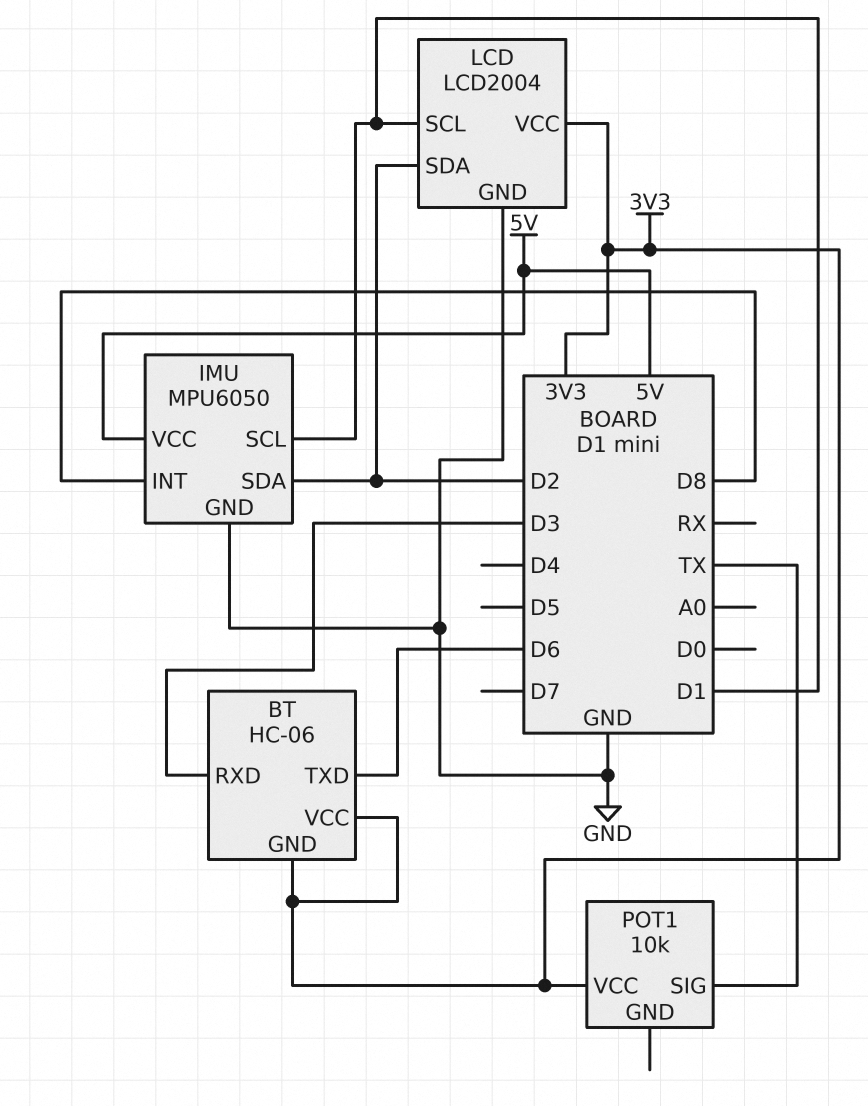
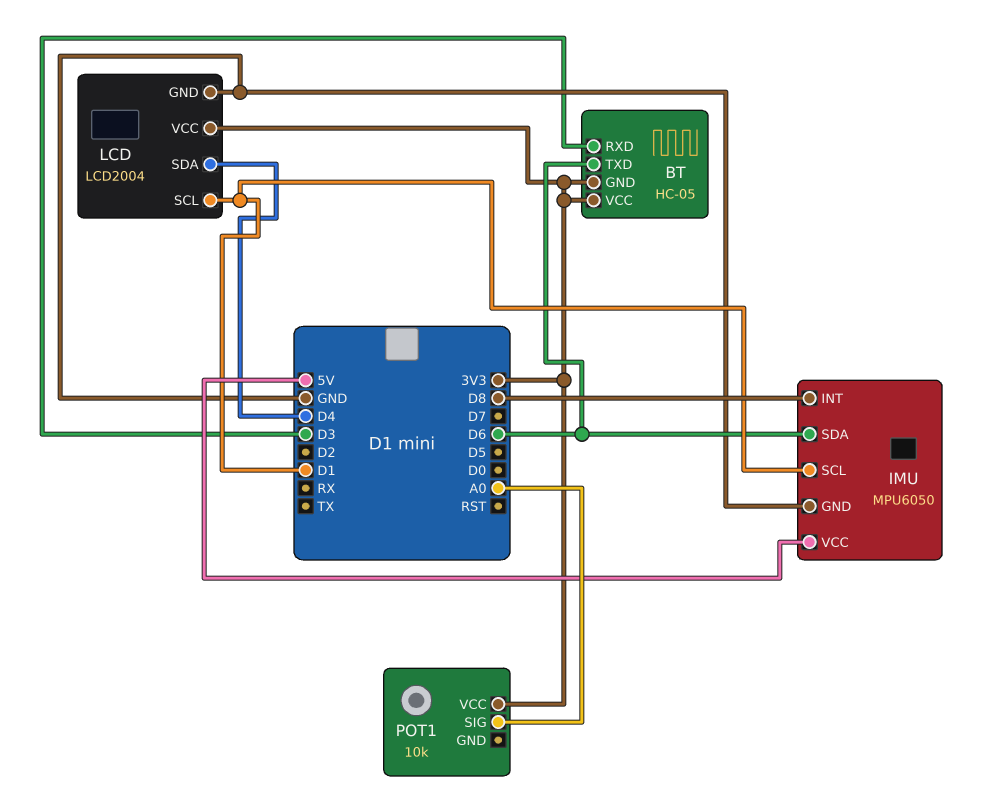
BT: HC-06 -> HC-05
IMU pin SDA: D2 -> D6
LCD pin SDA: D2 -> D4
POT1 pin SIG: TX -> A0

